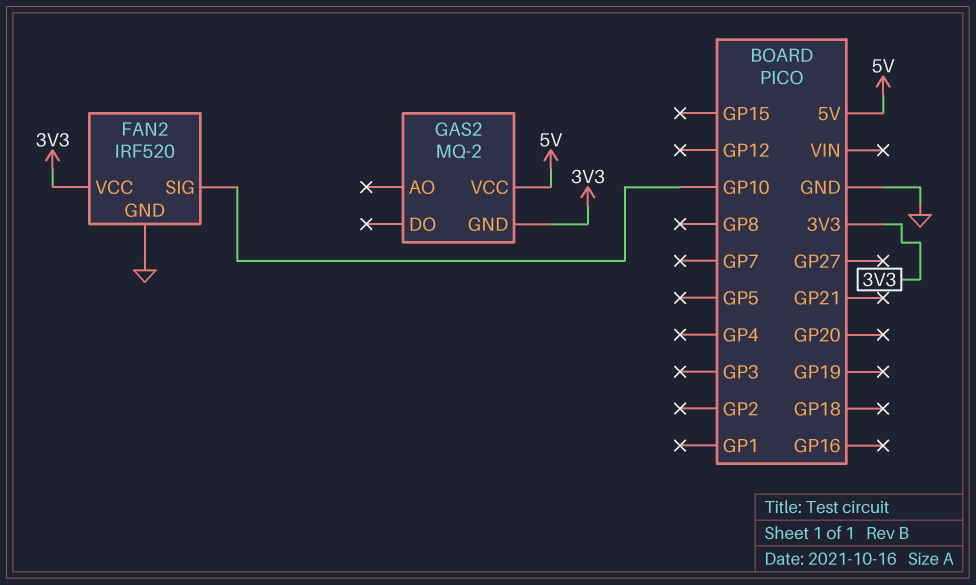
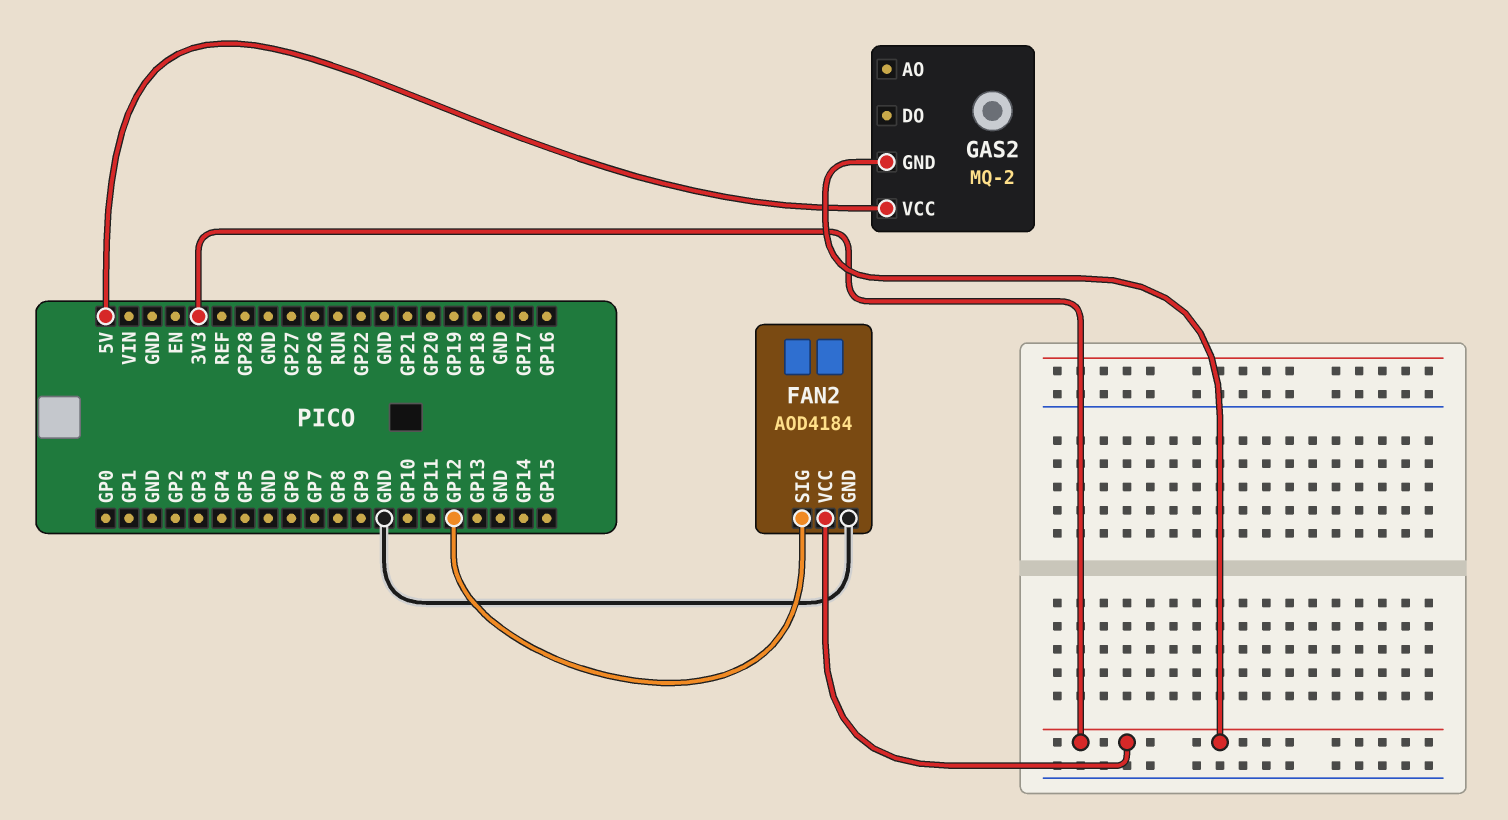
FAN2: IRF520 -> AOD4184
FAN2 pin SIG: GP10 -> GP12

